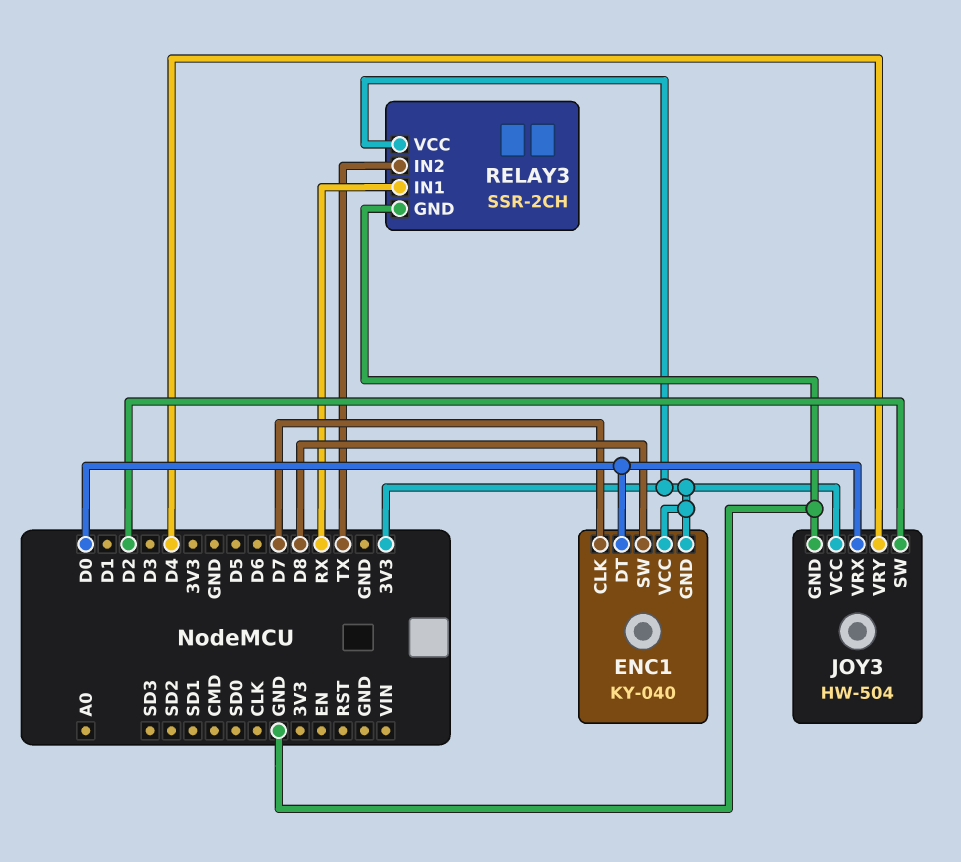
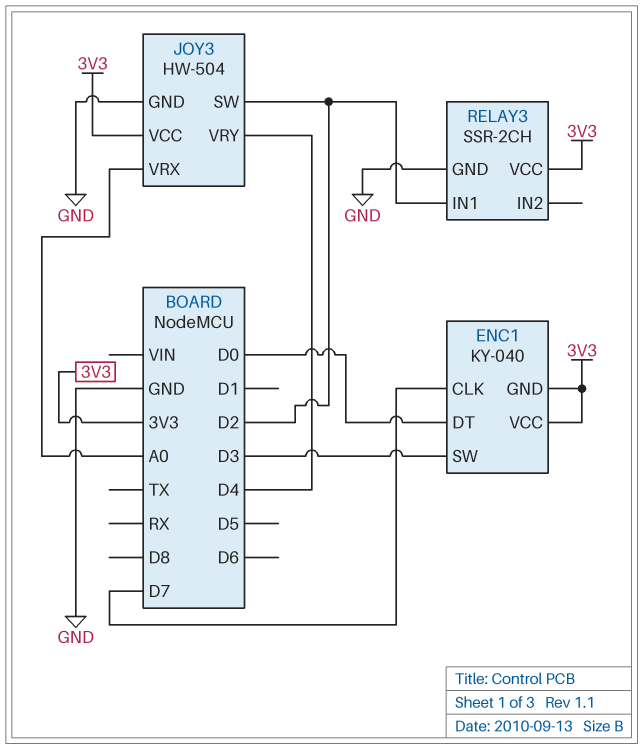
ENC1 pin SW: D8 -> D3
JOY3 pin VRX: D0 -> A0
RELAY3 pin IN1: RX -> D2
RELAY3 pin IN2: TX -> none

